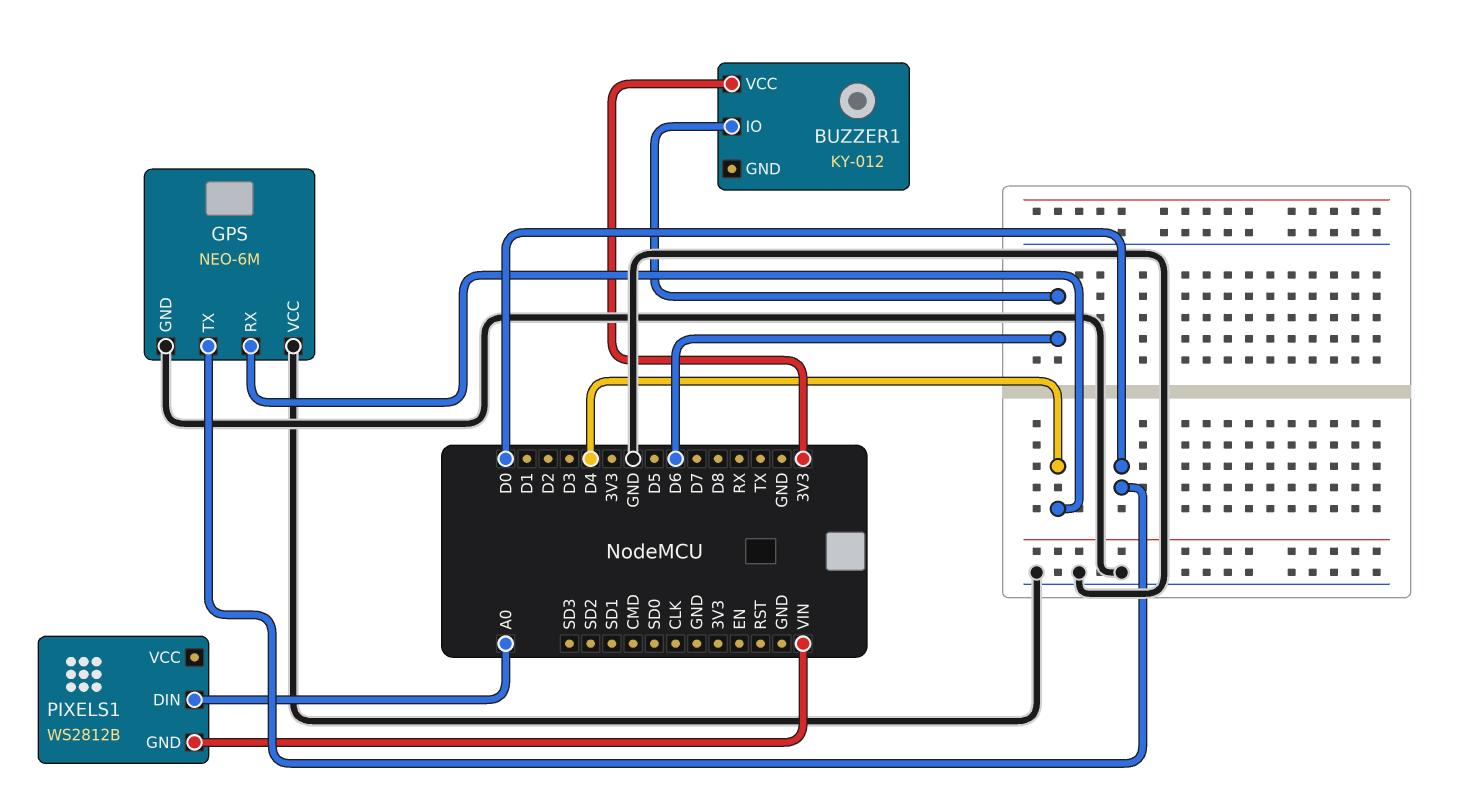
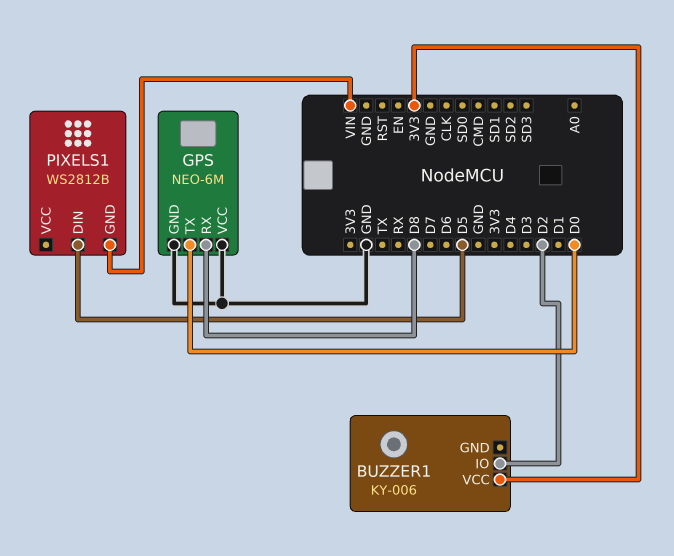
BUZZER1: KY-012 -> KY-006
BUZZER1 pin IO: D6 -> D2
GPS pin RX: D4 -> D8
PIXELS1 pin DIN: A0 -> D5

